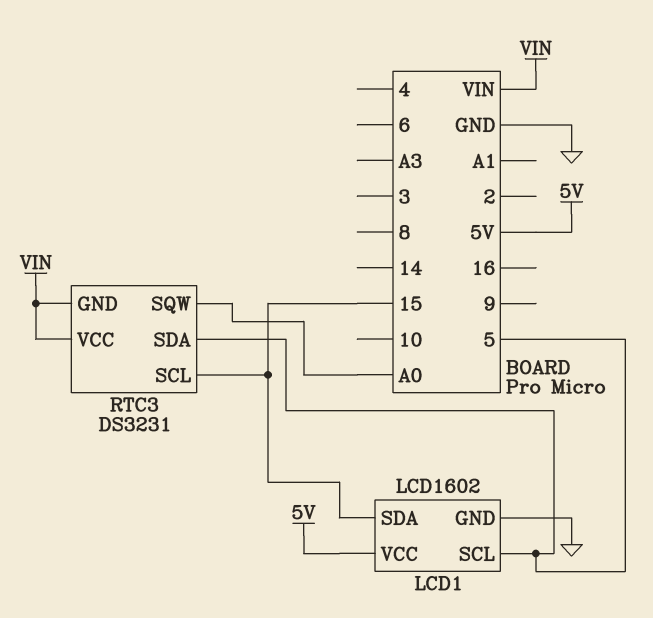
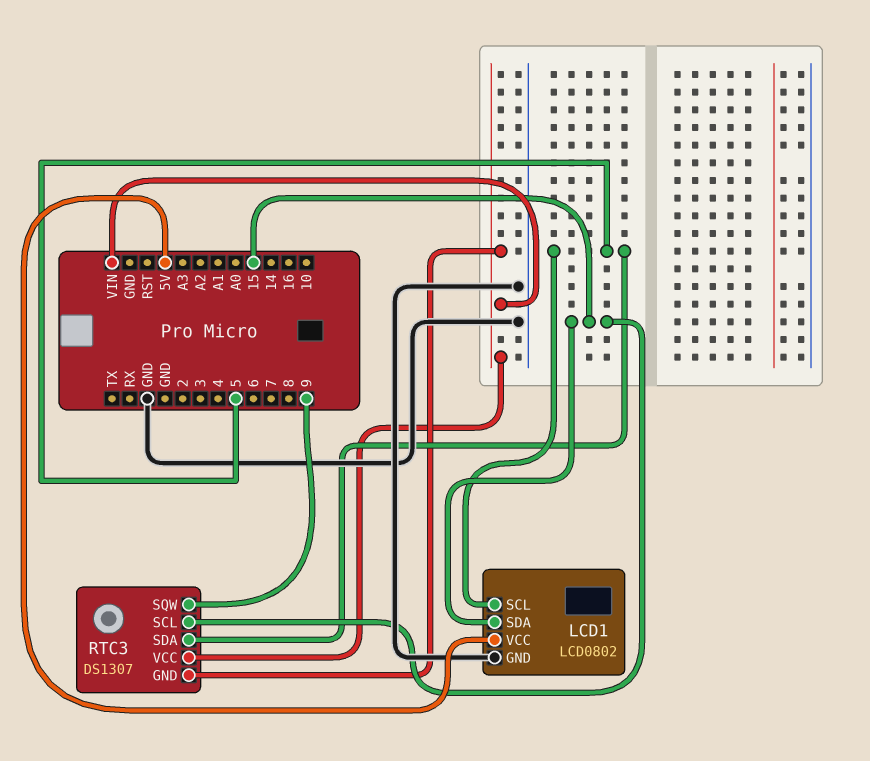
LCD1: LCD1602 -> LCD0802
RTC3: DS3231 -> DS1307
RTC3 pin SQW: A0 -> 9

